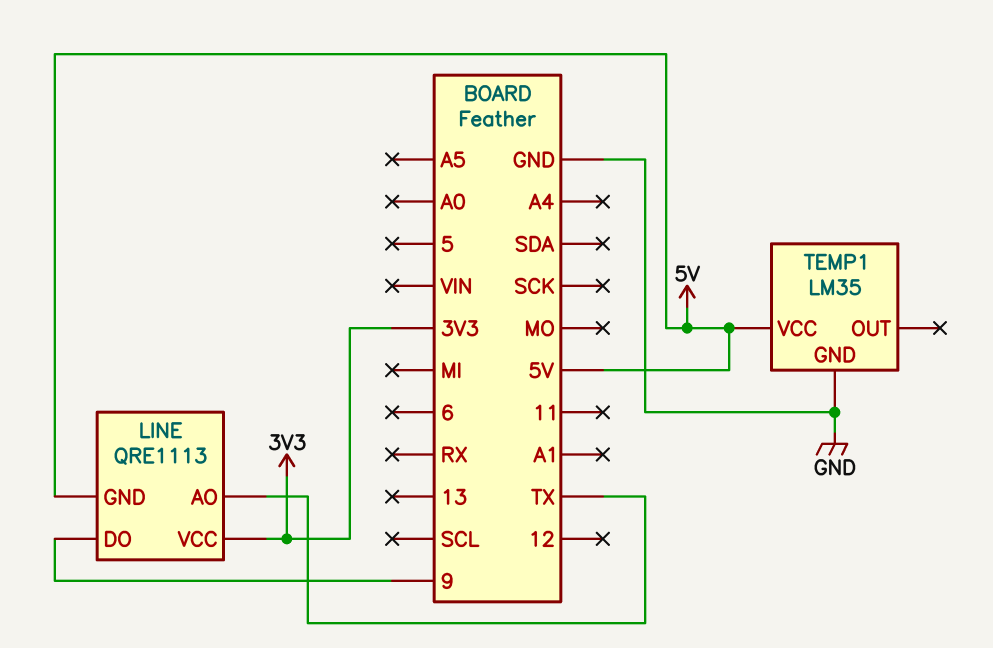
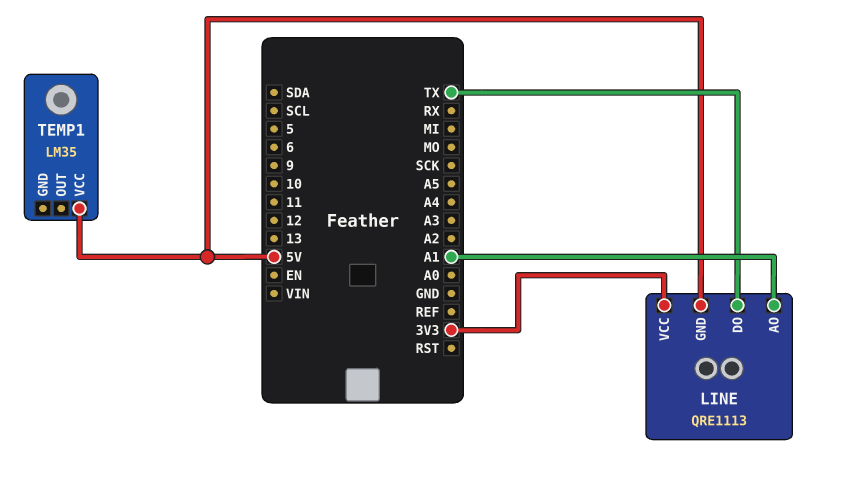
LINE pin AO: TX -> A1
LINE pin DO: 9 -> TX
TEMP1 pin GND: GND -> none

